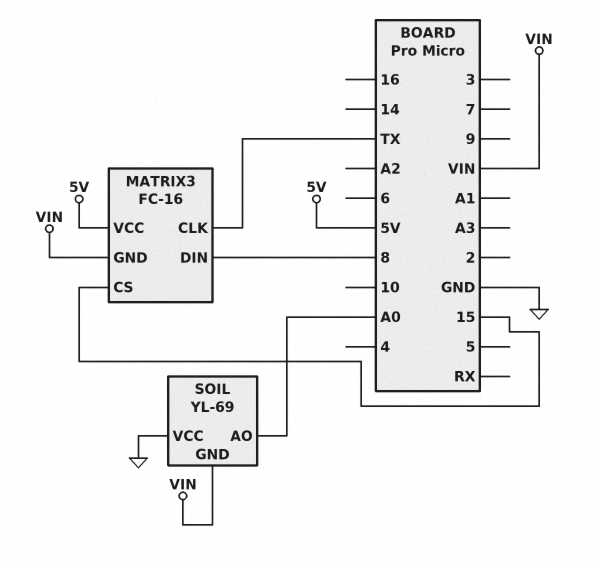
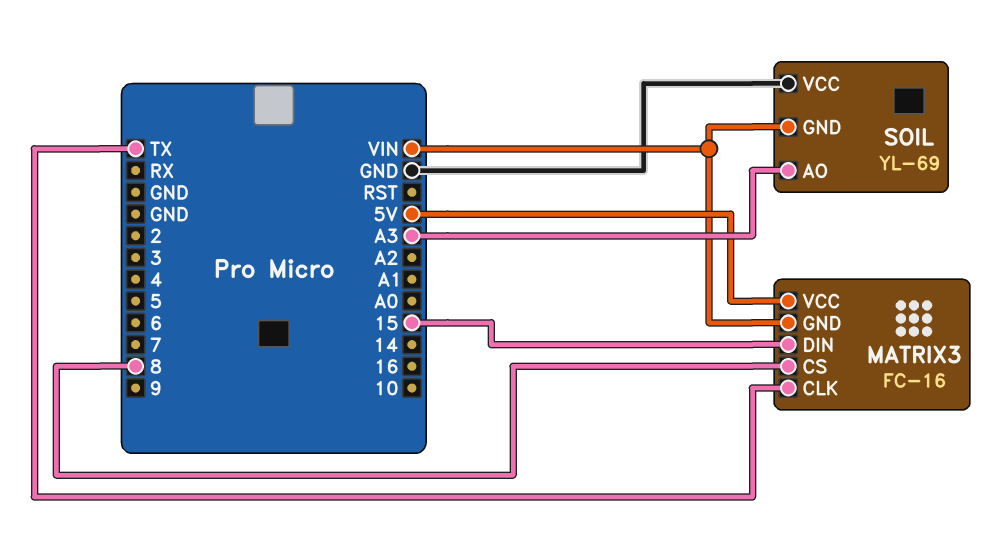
MATRIX3 pin CS: 15 -> 8
MATRIX3 pin DIN: 8 -> 15
SOIL pin AO: A0 -> A3

